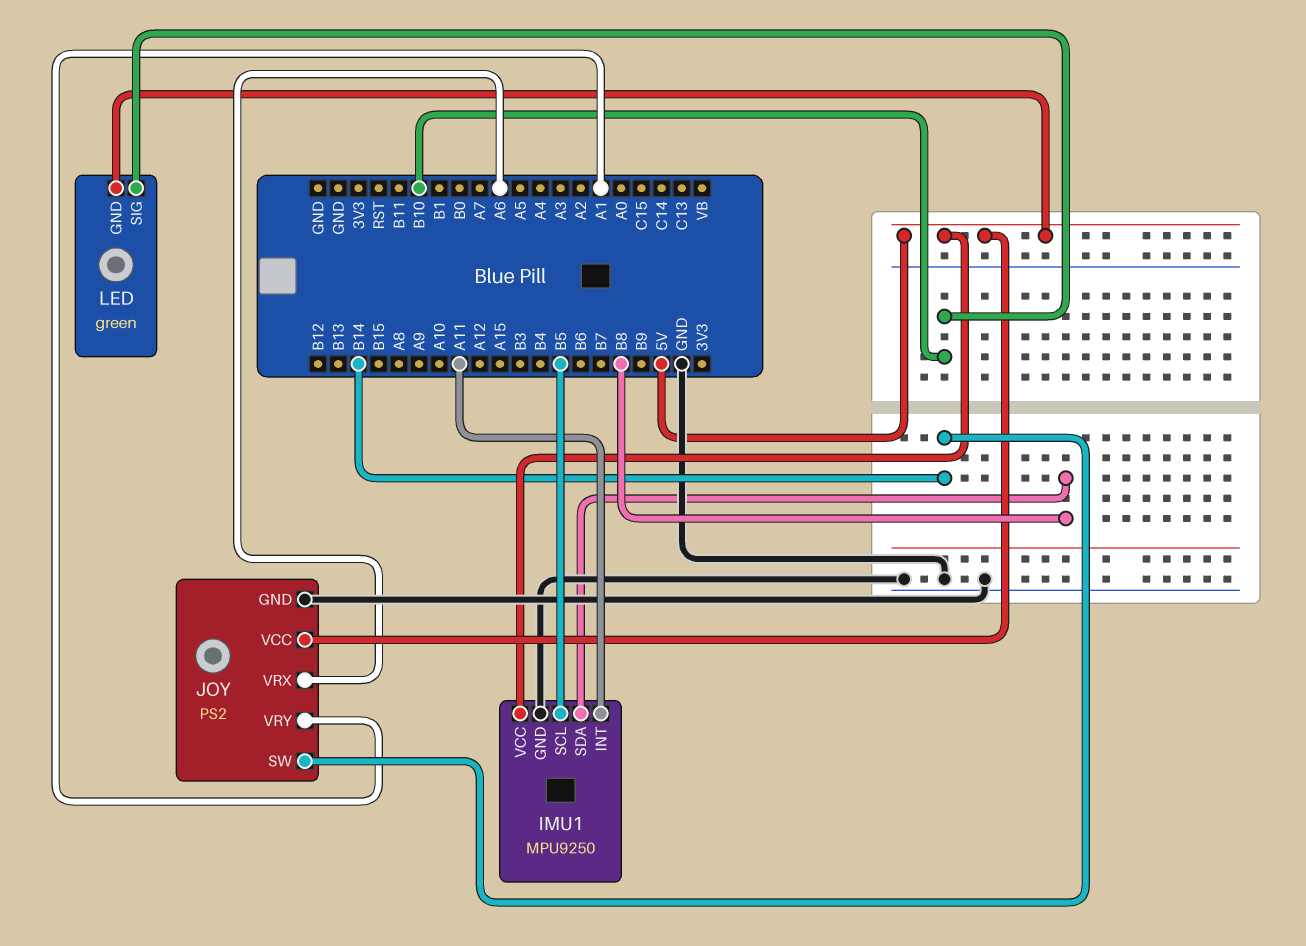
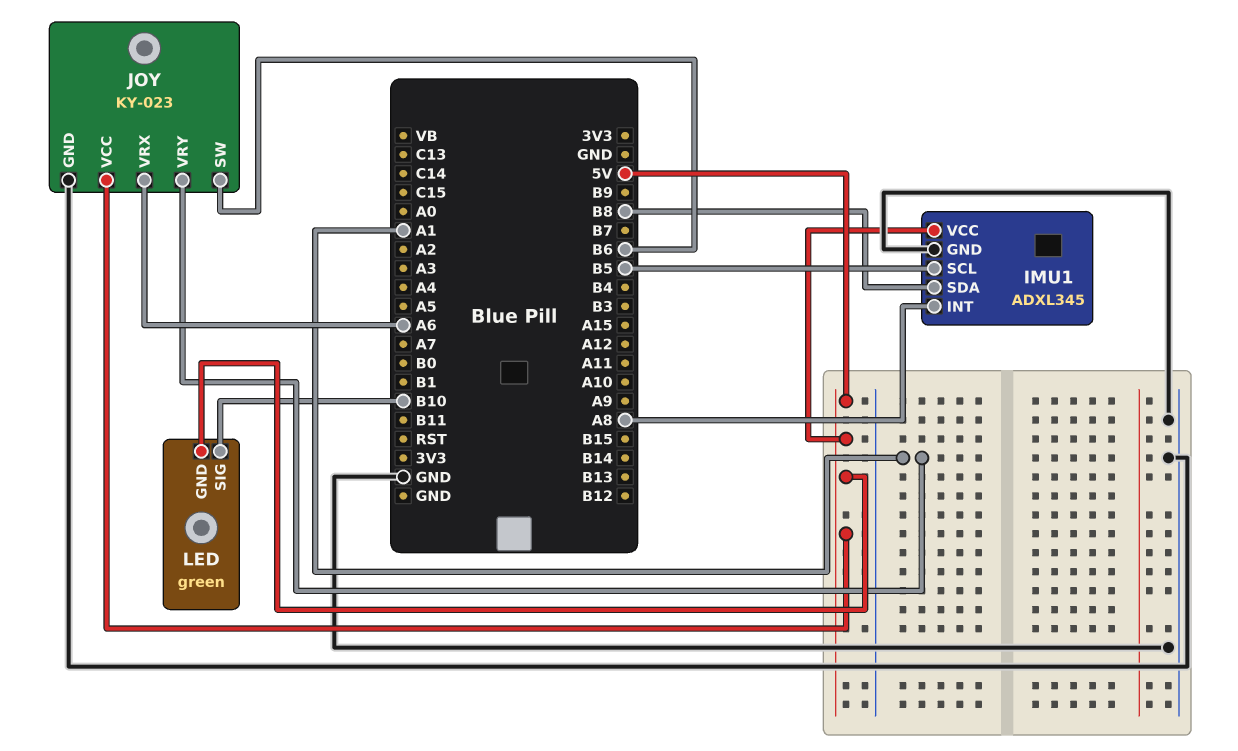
IMU1: MPU9250 -> ADXL345
IMU1 pin INT: A11 -> A8
JOY: PS2 -> KY-023
JOY pin SW: B14 -> B6

